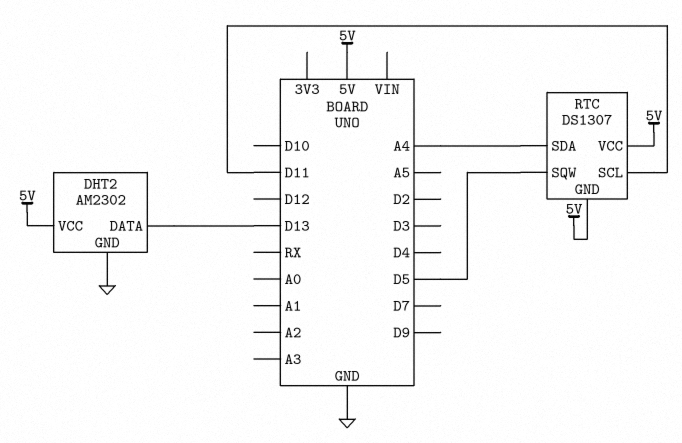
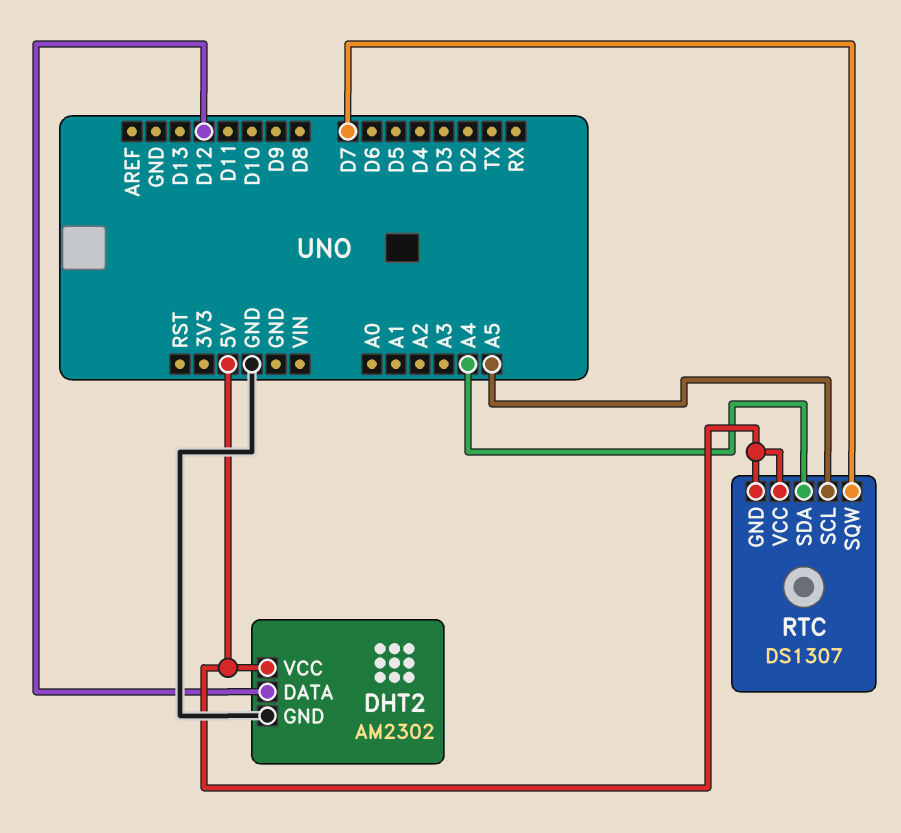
DHT2 pin DATA: D13 -> D12
RTC pin SCL: D11 -> A5
RTC pin SQW: D5 -> D7

